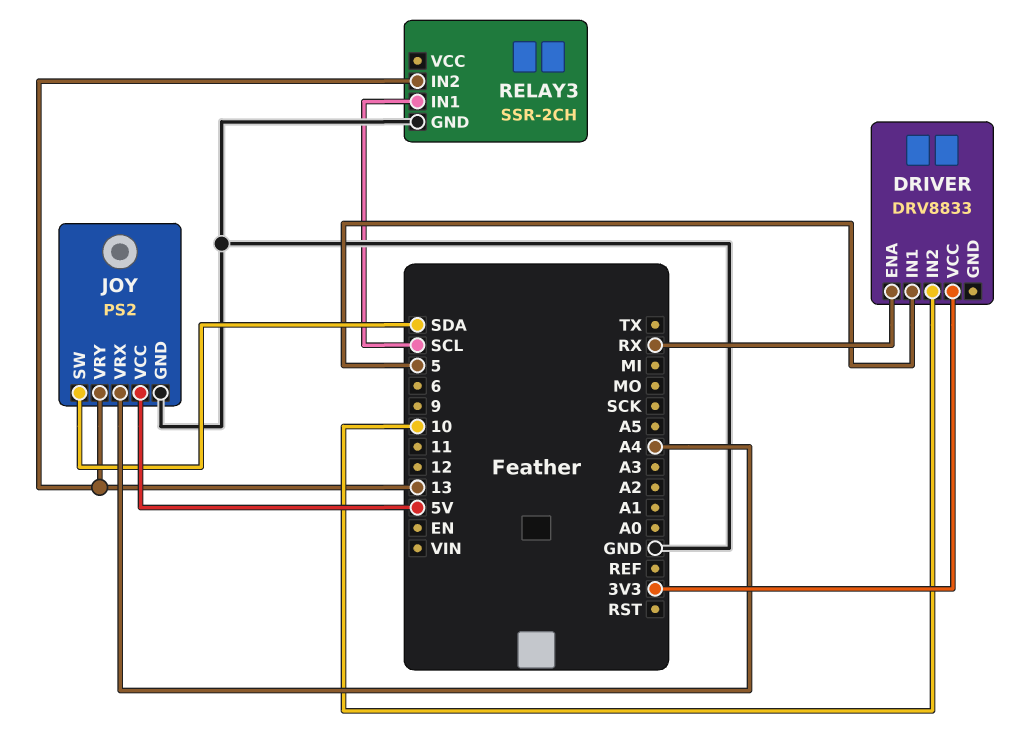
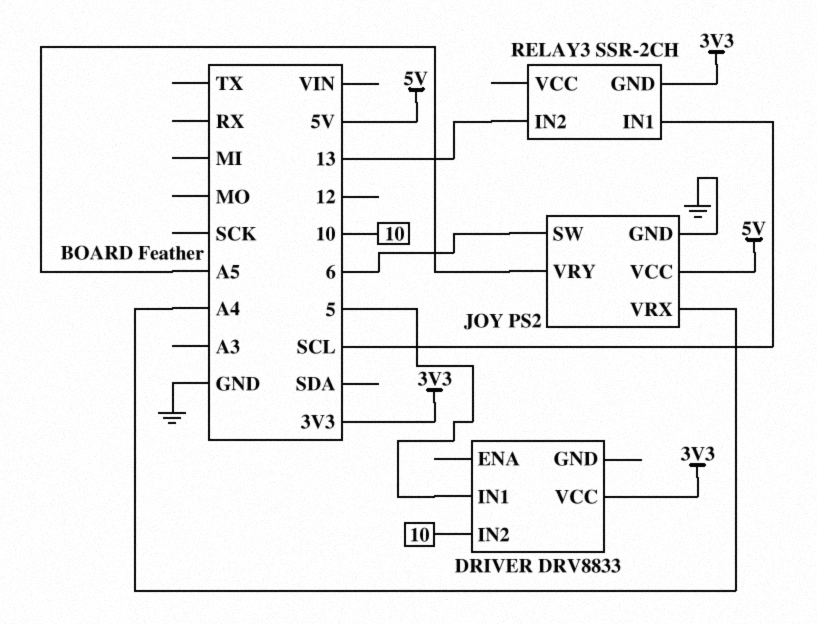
DRIVER pin ENA: RX -> none
JOY pin SW: SDA -> 6
JOY pin VRY: 13 -> A5
RELAY3 pin GND: GND -> 3V3

